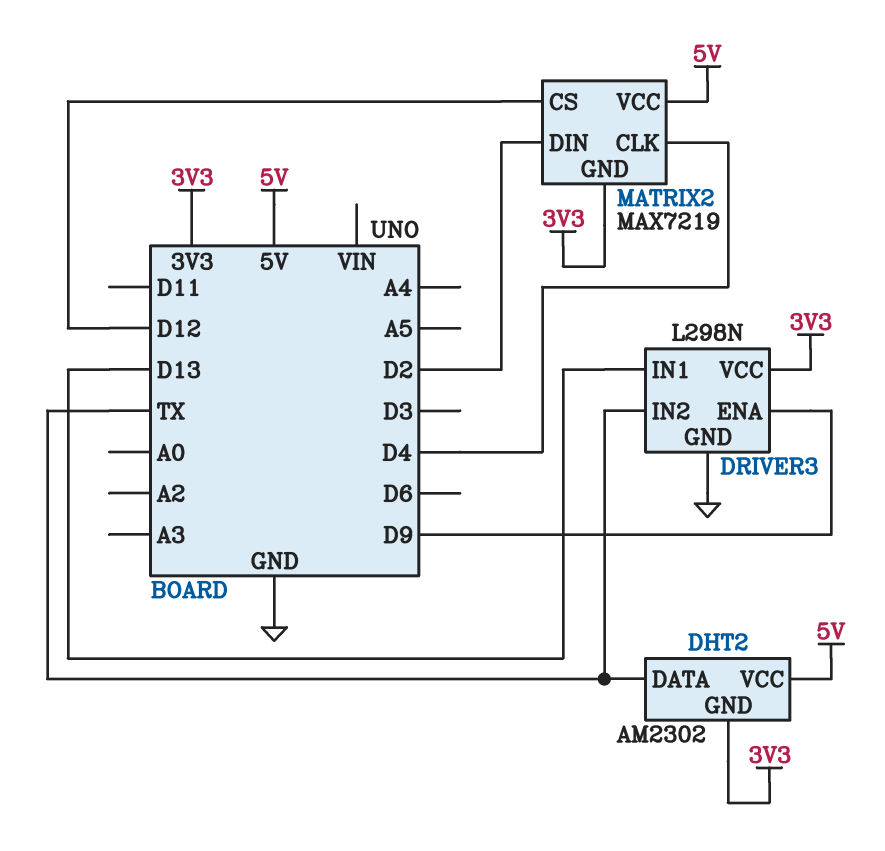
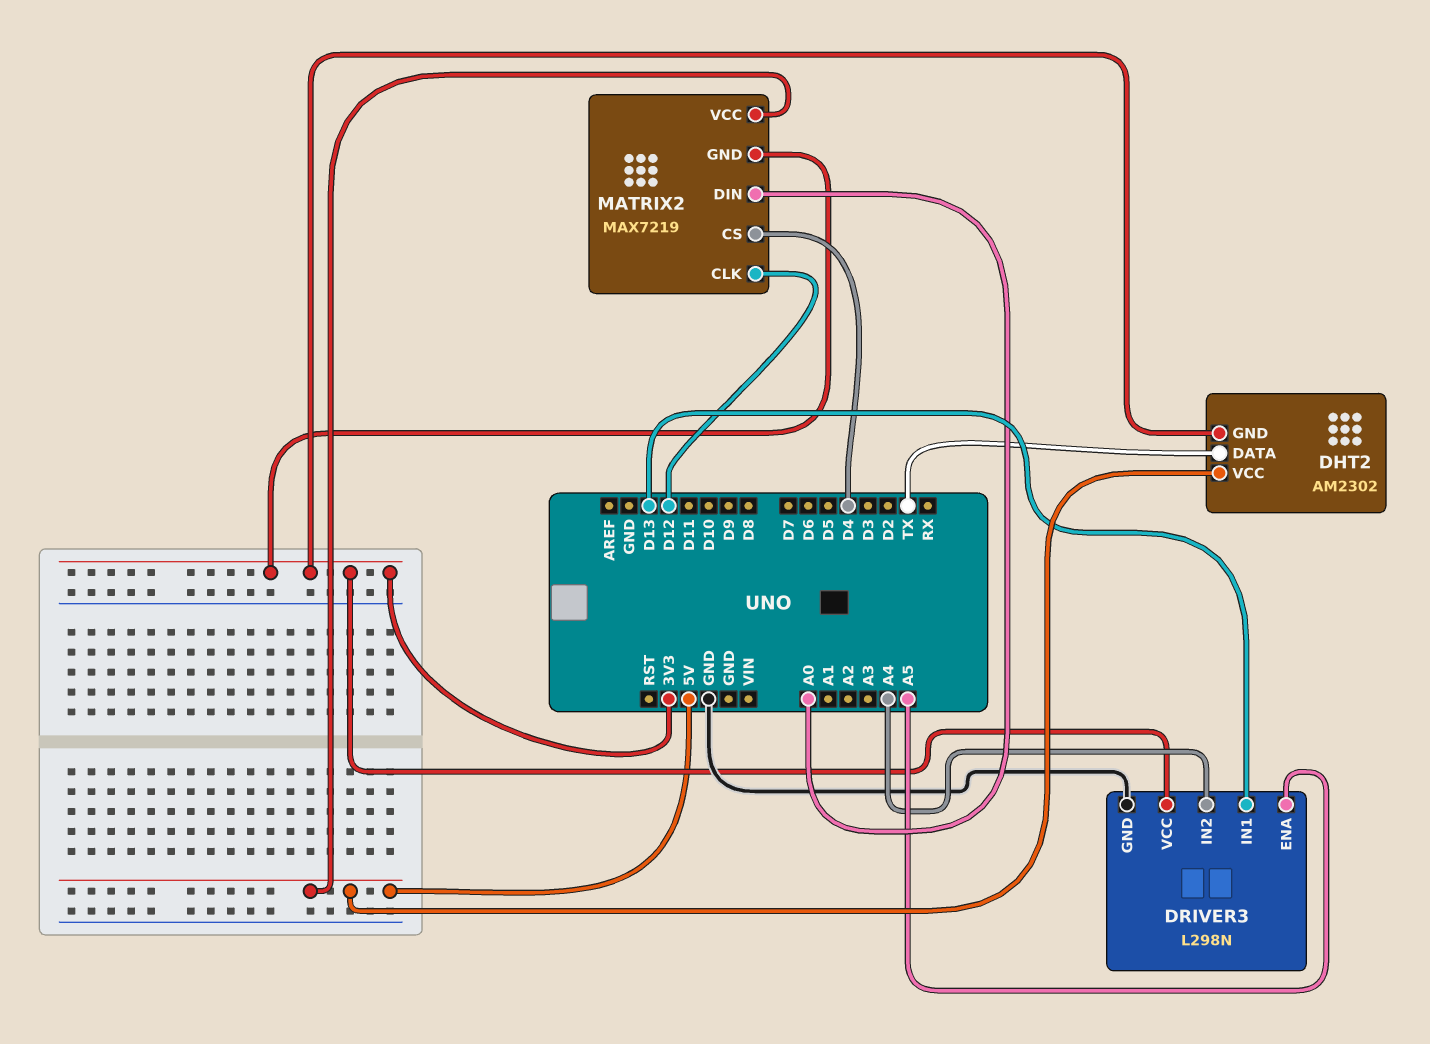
DRIVER3 pin ENA: D9 -> A5
DRIVER3 pin IN2: TX -> A4
MATRIX2 pin CLK: D4 -> D12
MATRIX2 pin CS: D12 -> D4
MATRIX2 pin DIN: D2 -> A0

